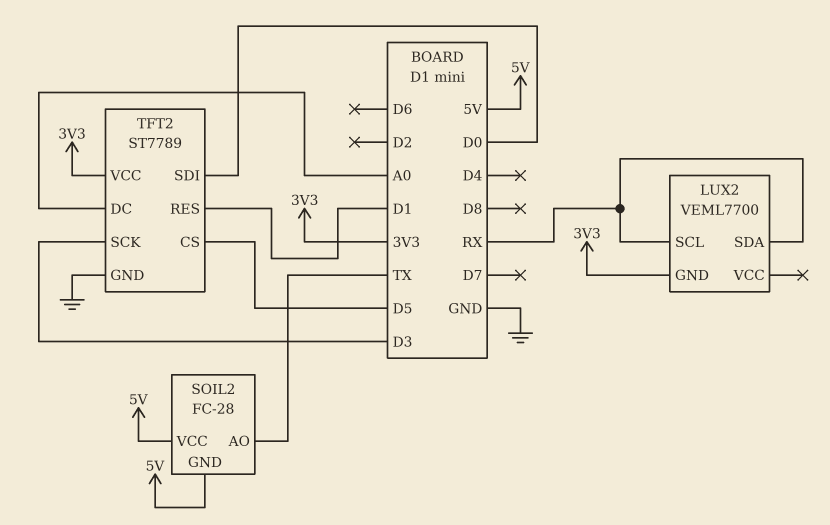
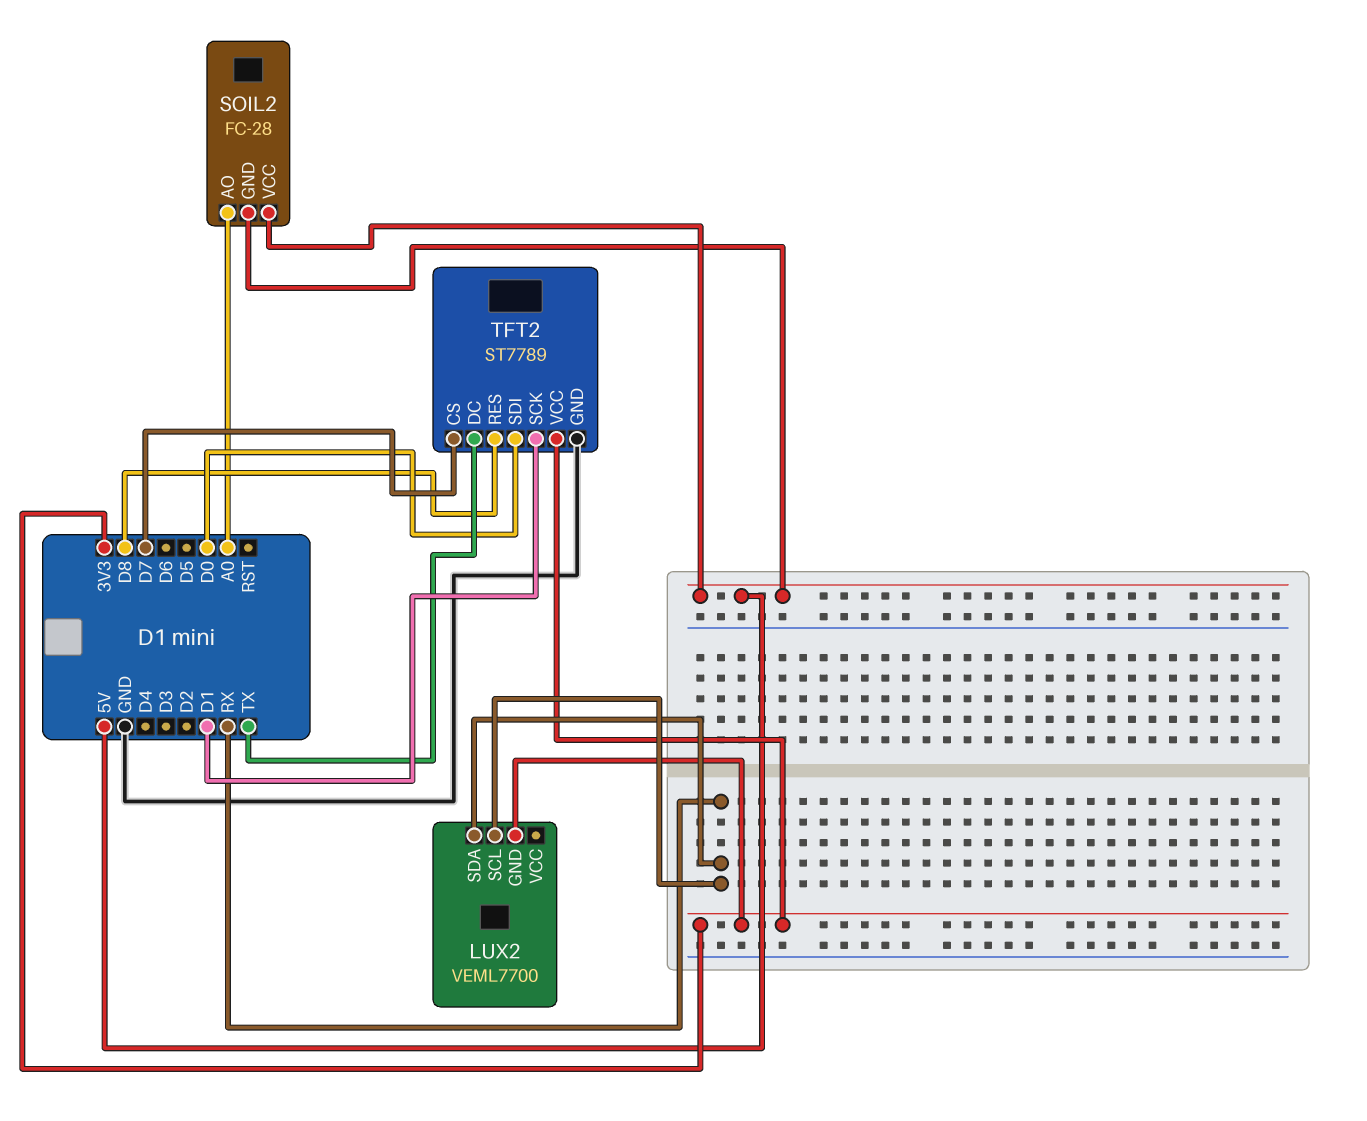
SOIL2 pin AO: TX -> A0
TFT2 pin CS: D5 -> D7
TFT2 pin DC: A0 -> TX
TFT2 pin RES: D1 -> D8
TFT2 pin SCK: D3 -> D1

